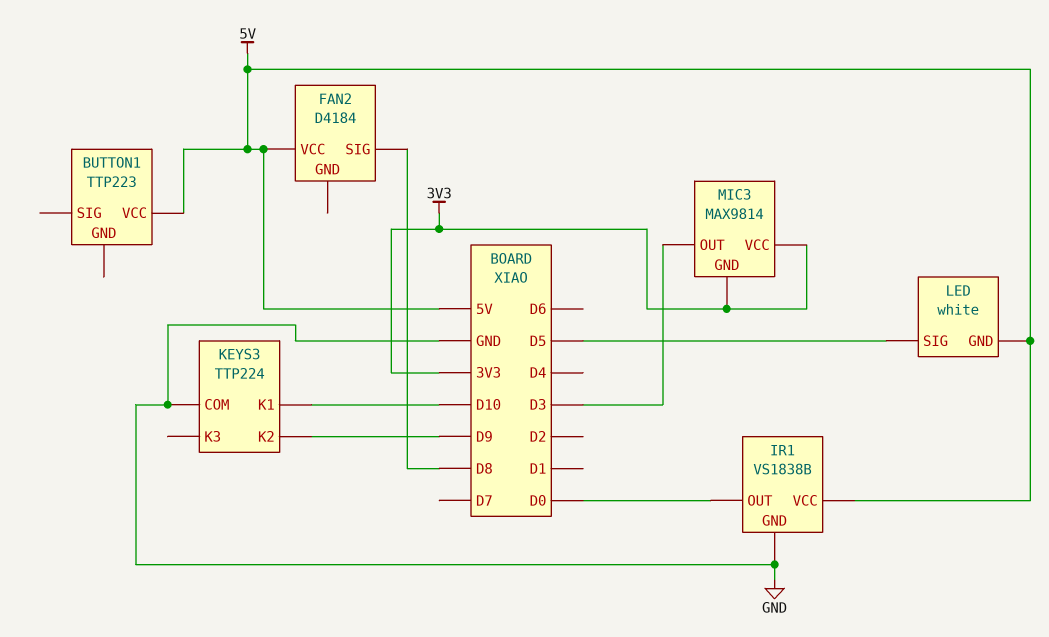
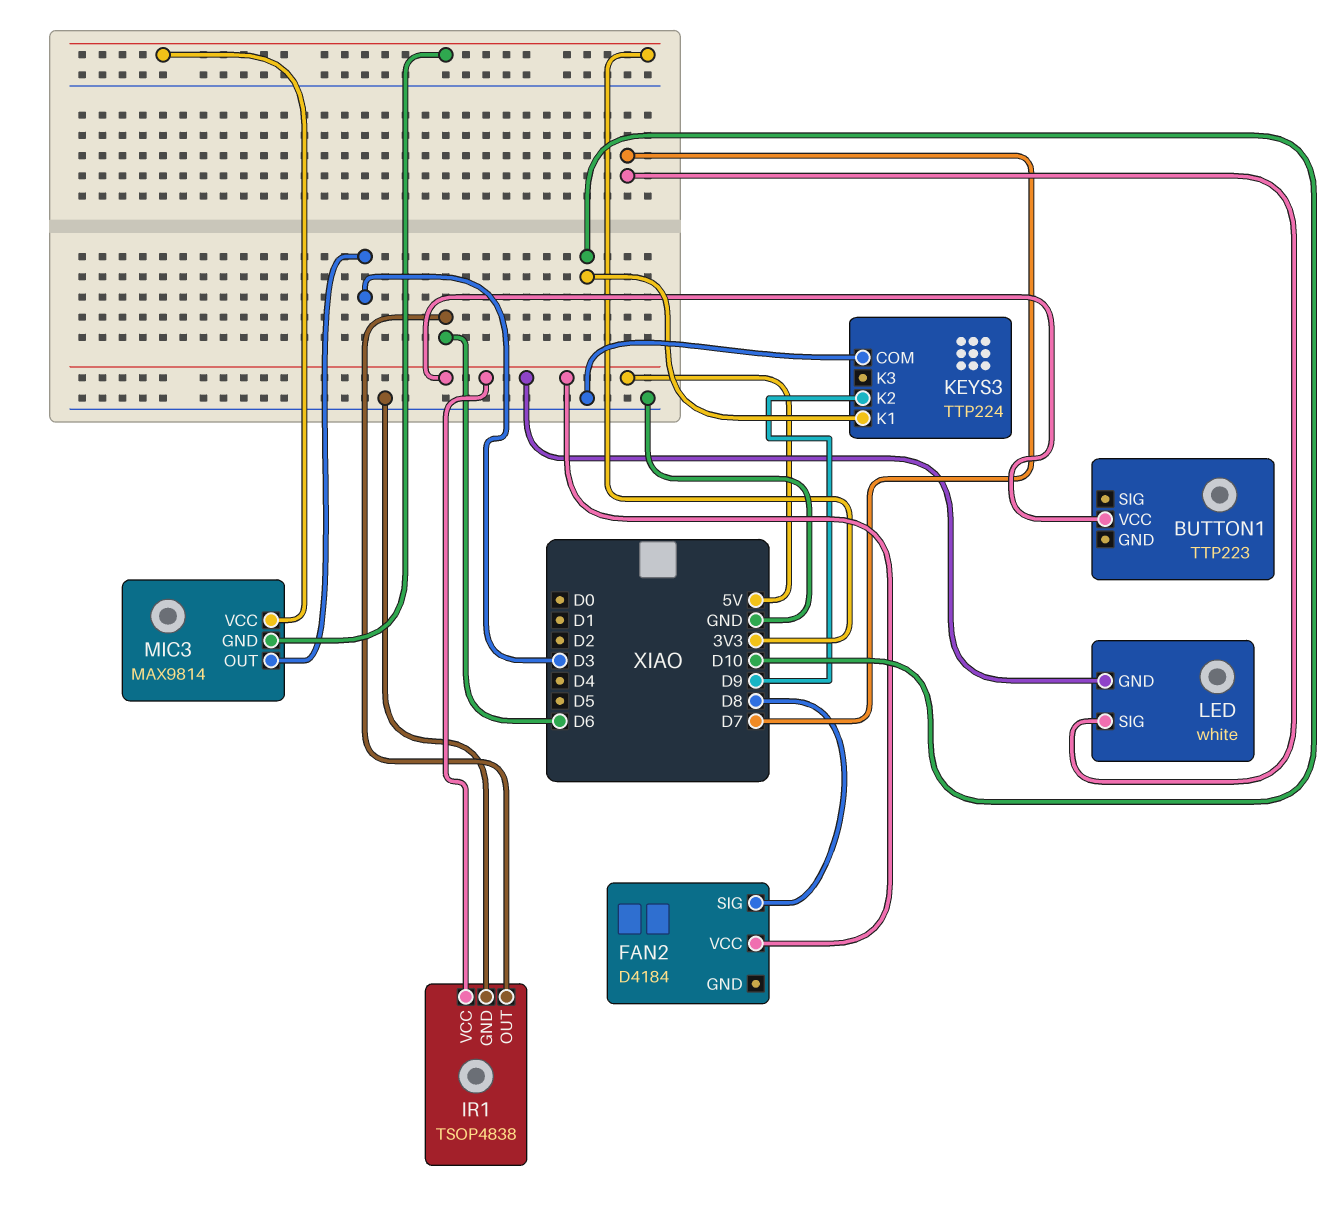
IR1: VS1838B -> TSOP4838
IR1 pin OUT: D0 -> D6
LED pin SIG: D5 -> D7

